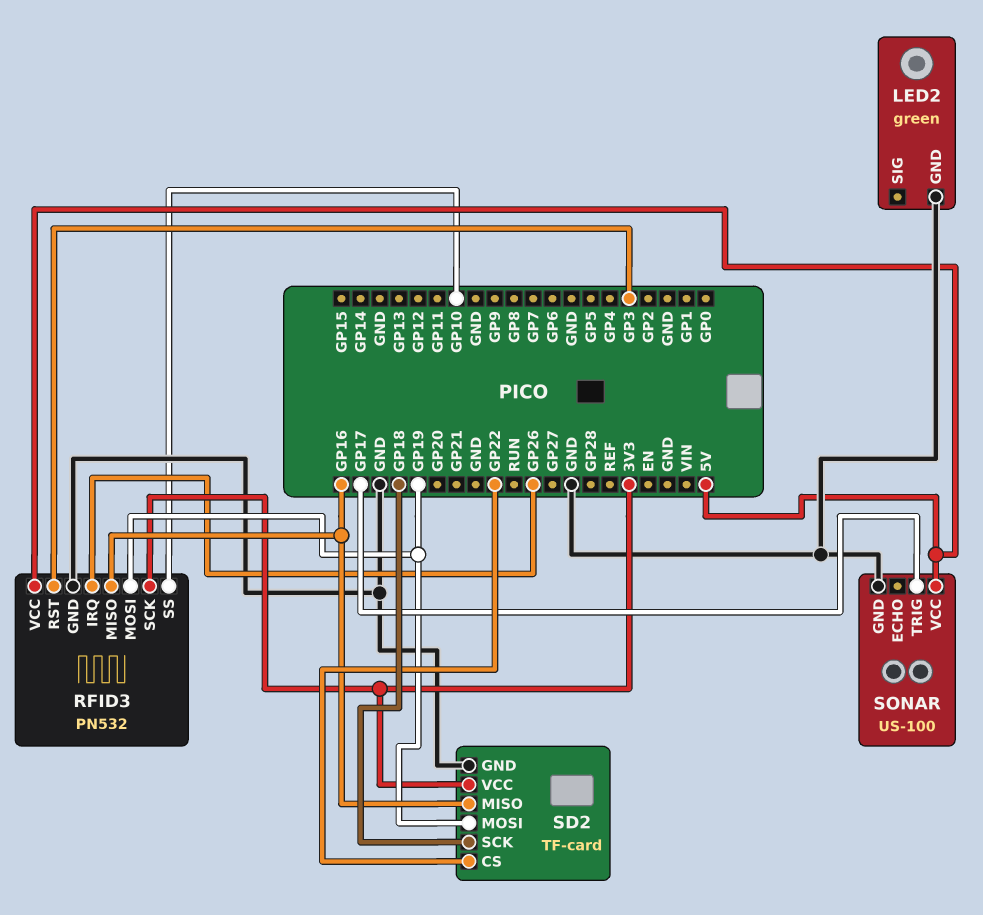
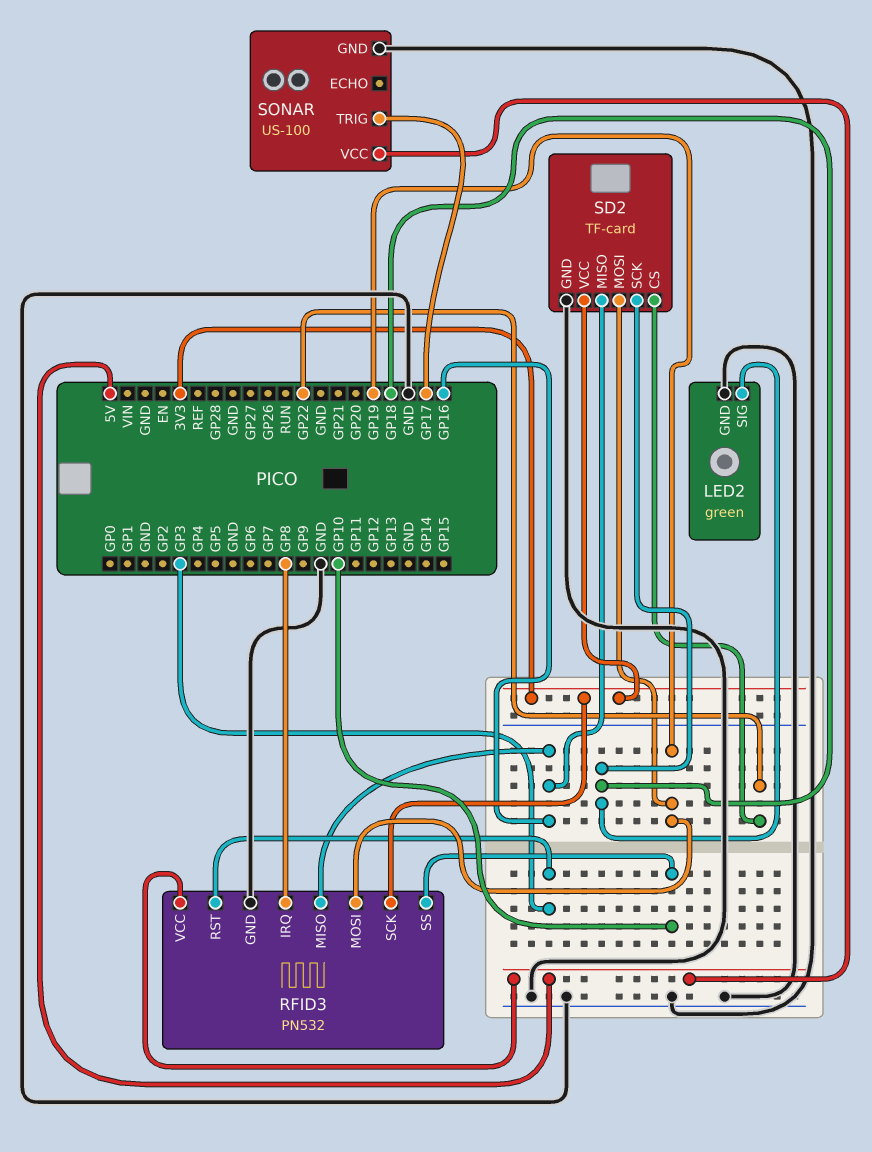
LED2 pin SIG: none -> GP18
RFID3 pin IRQ: GP26 -> GP8

